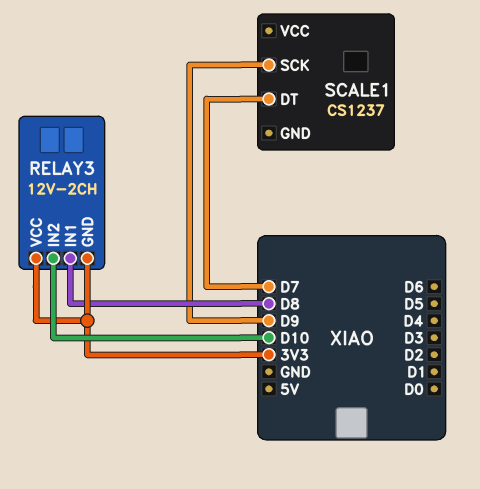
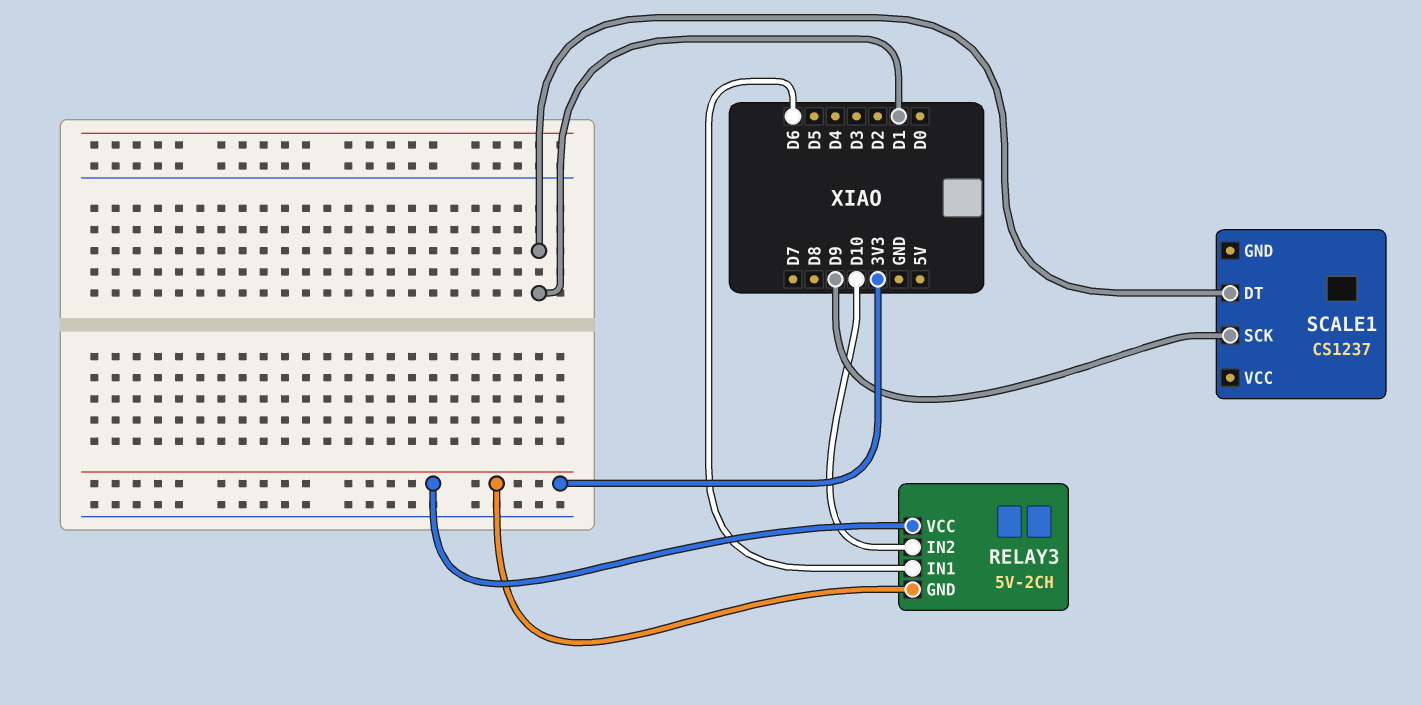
RELAY3: 12V-2CH -> 5V-2CH
RELAY3 pin IN1: D8 -> D6
SCALE1 pin DT: D7 -> D1

